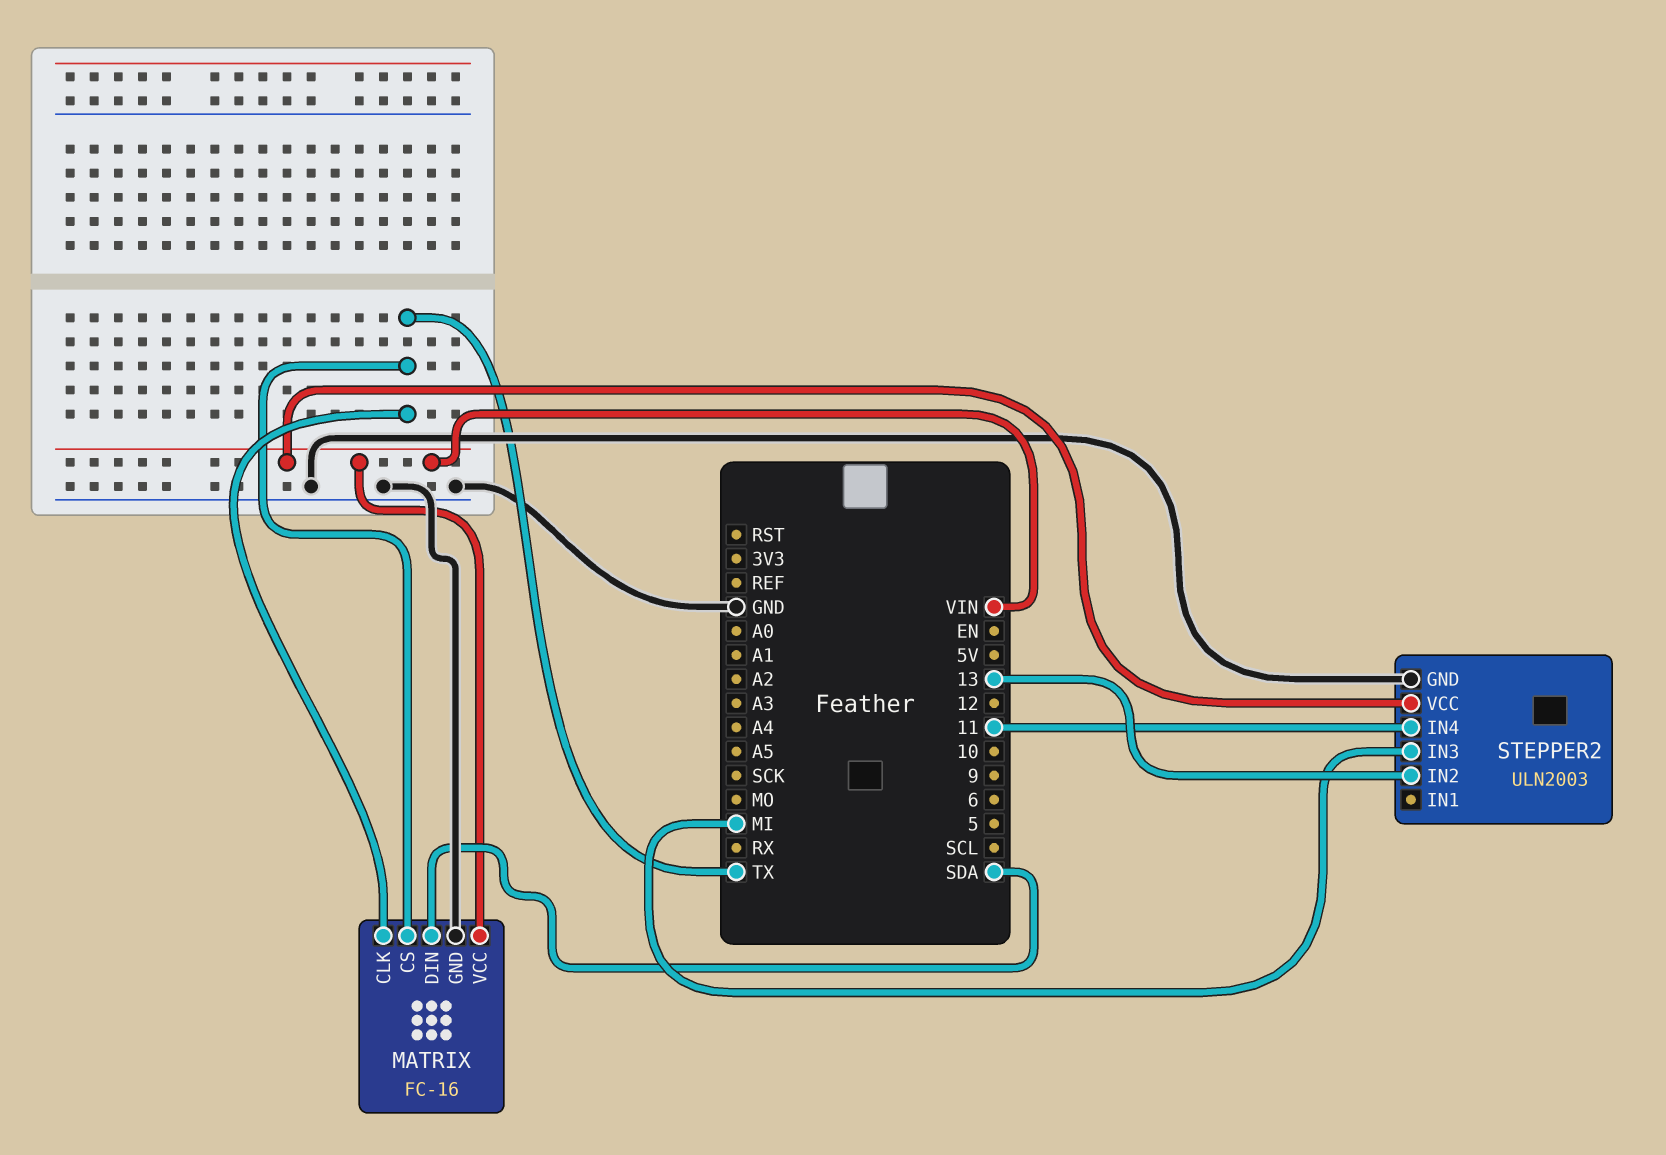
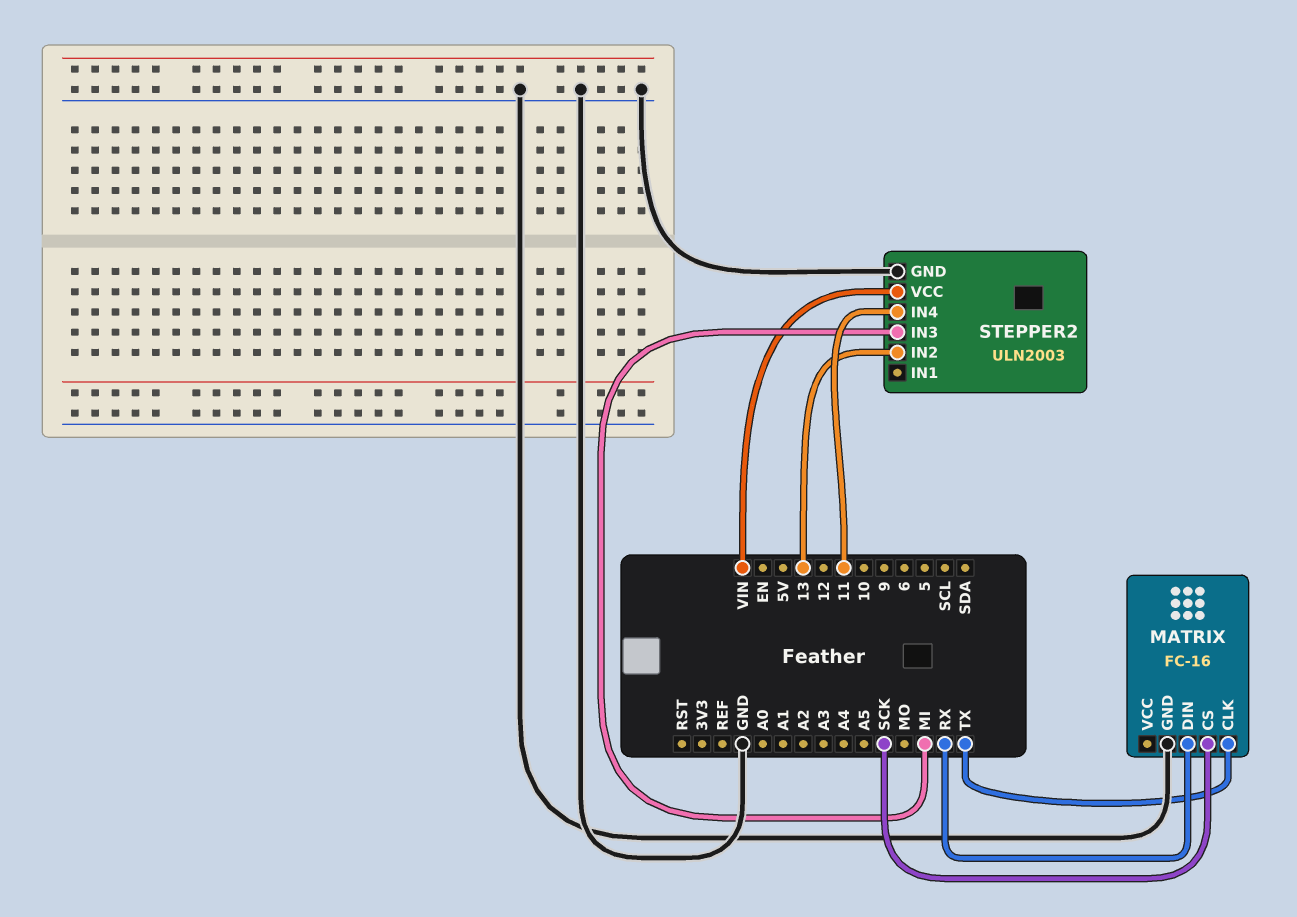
MATRIX pin CS: TX -> SCK
MATRIX pin DIN: SDA -> RX
MATRIX pin VCC: VIN -> none

